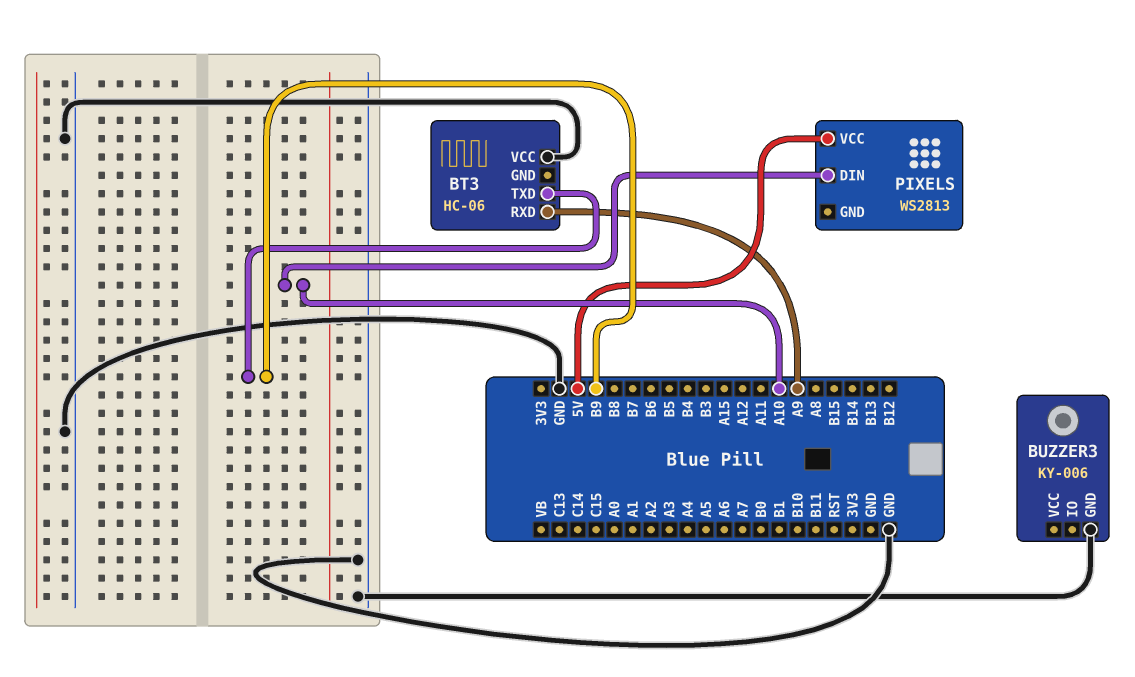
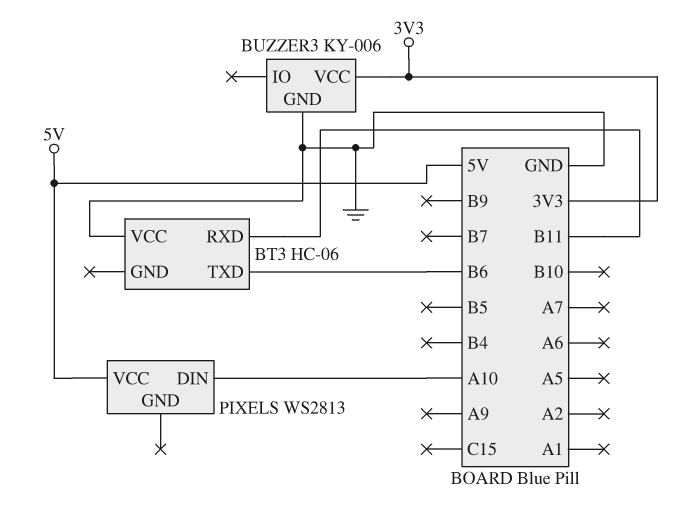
BT3 pin RXD: A9 -> B11
BT3 pin TXD: B9 -> B6
BUZZER3 pin VCC: none -> 3V3

